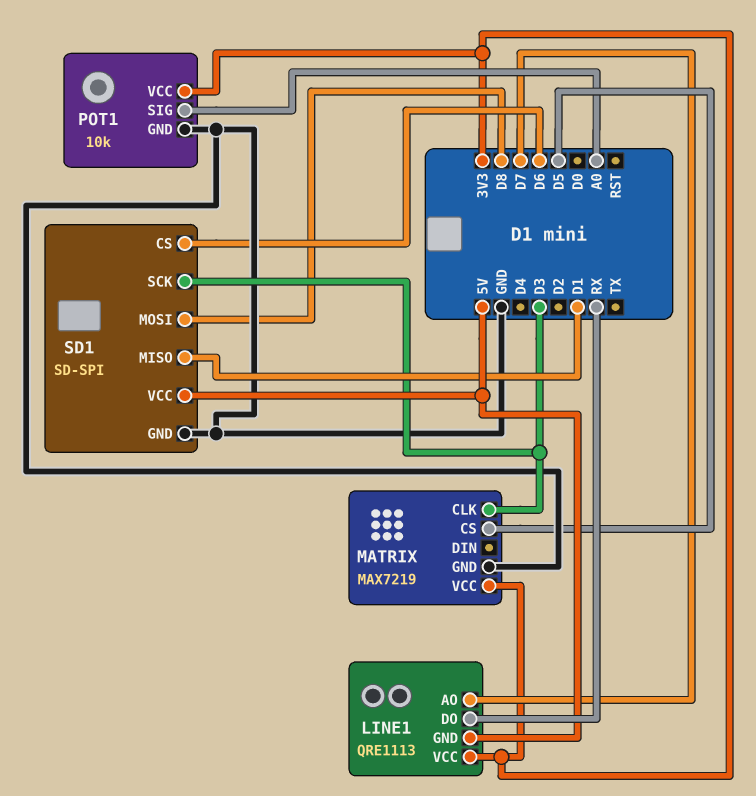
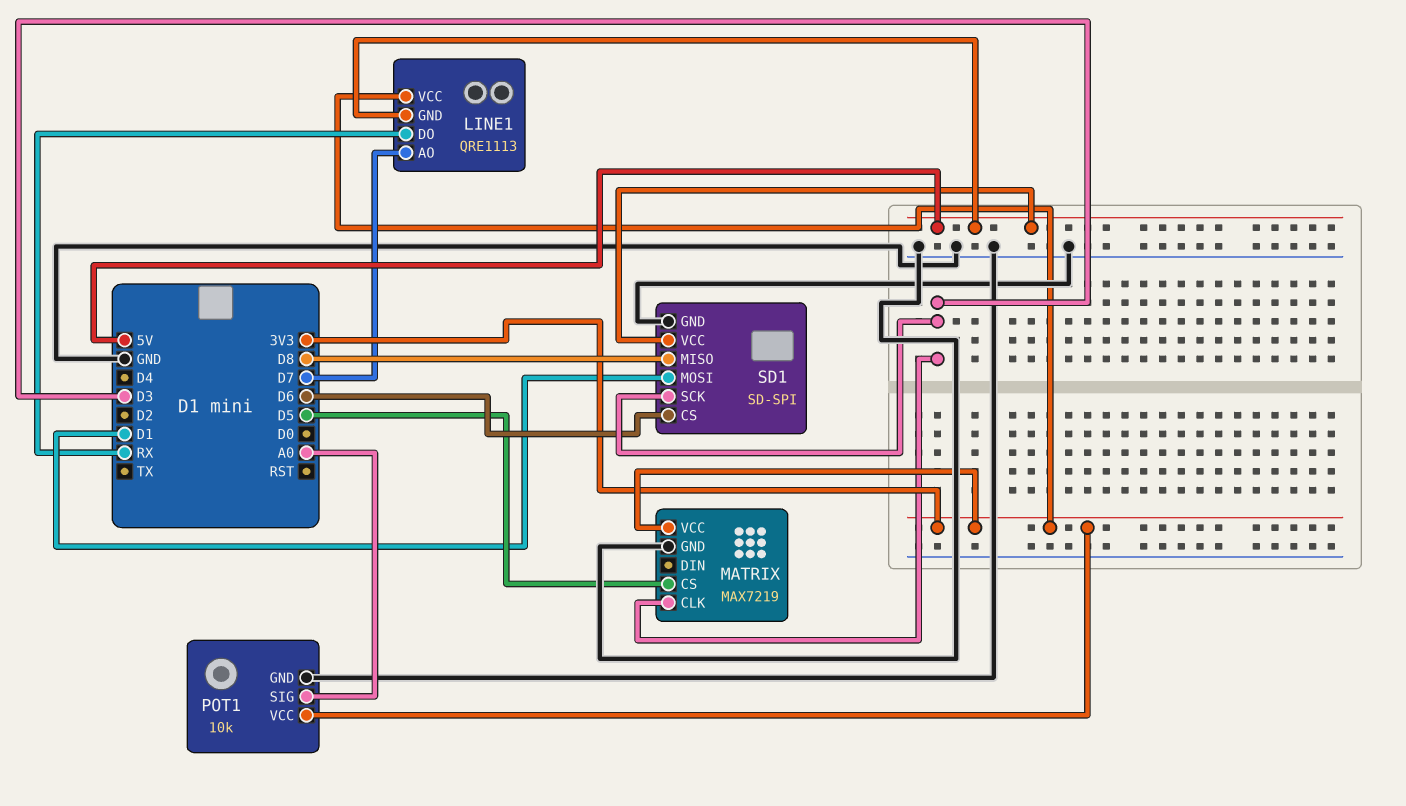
SD1 pin MISO: D1 -> D8
SD1 pin MOSI: D8 -> D1

